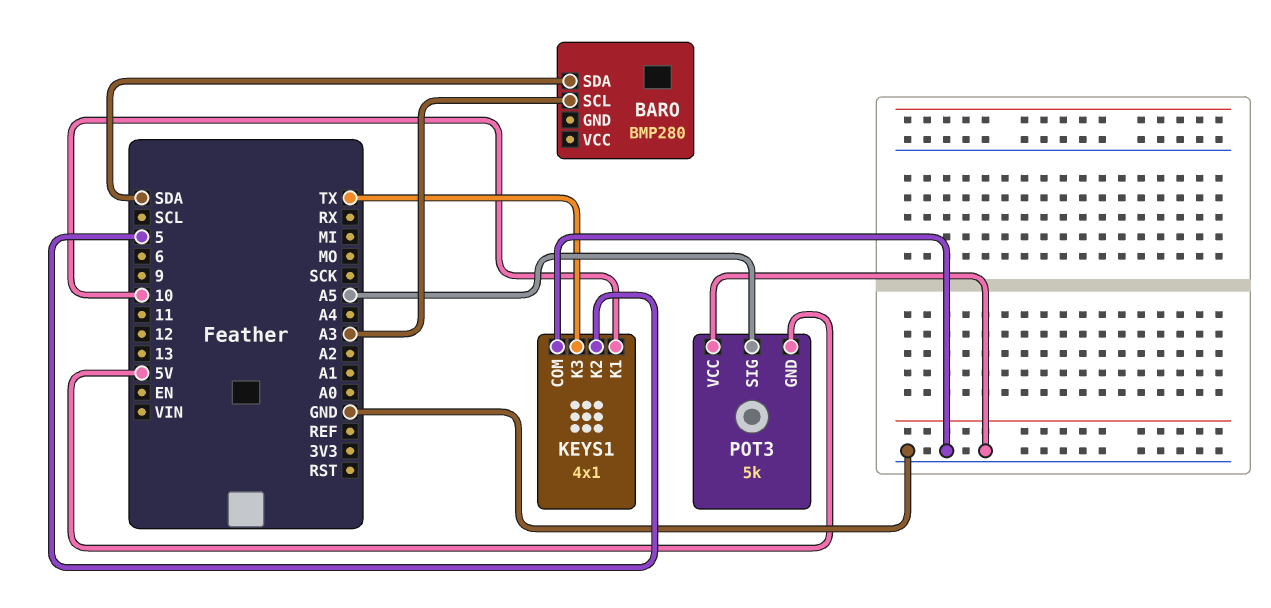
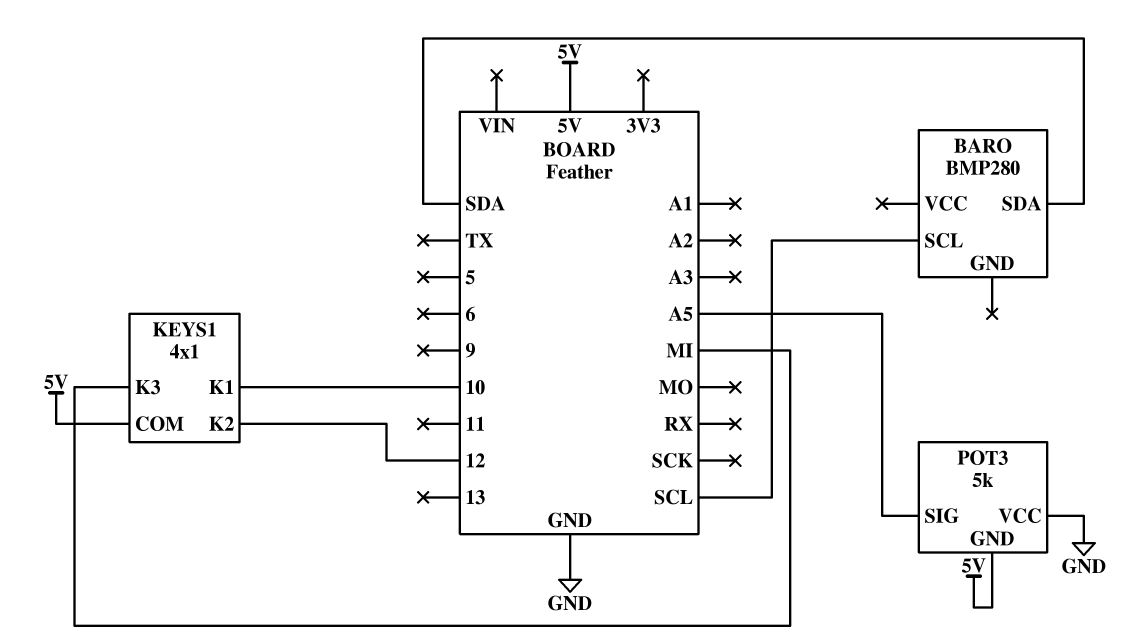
BARO pin SCL: A3 -> SCL
KEYS1 pin COM: GND -> 5V
KEYS1 pin K2: 5 -> 12
KEYS1 pin K3: TX -> MI

